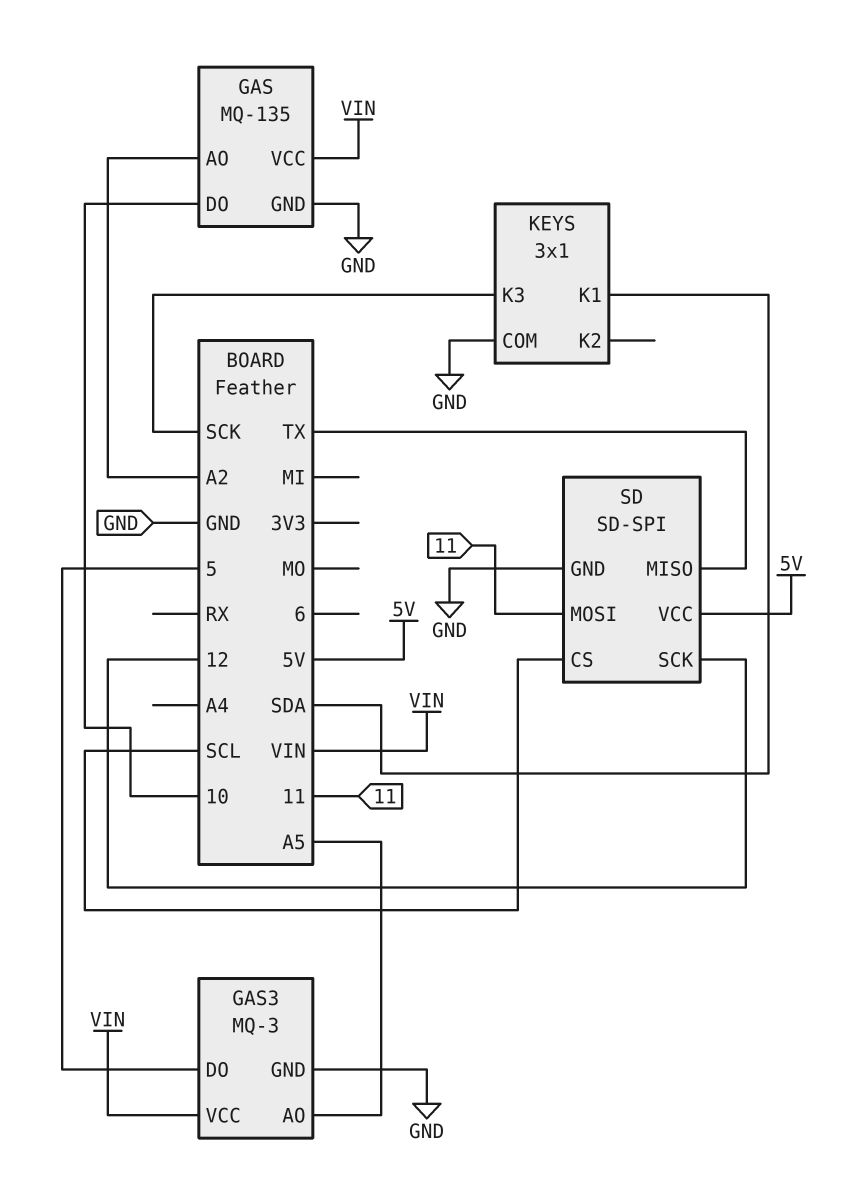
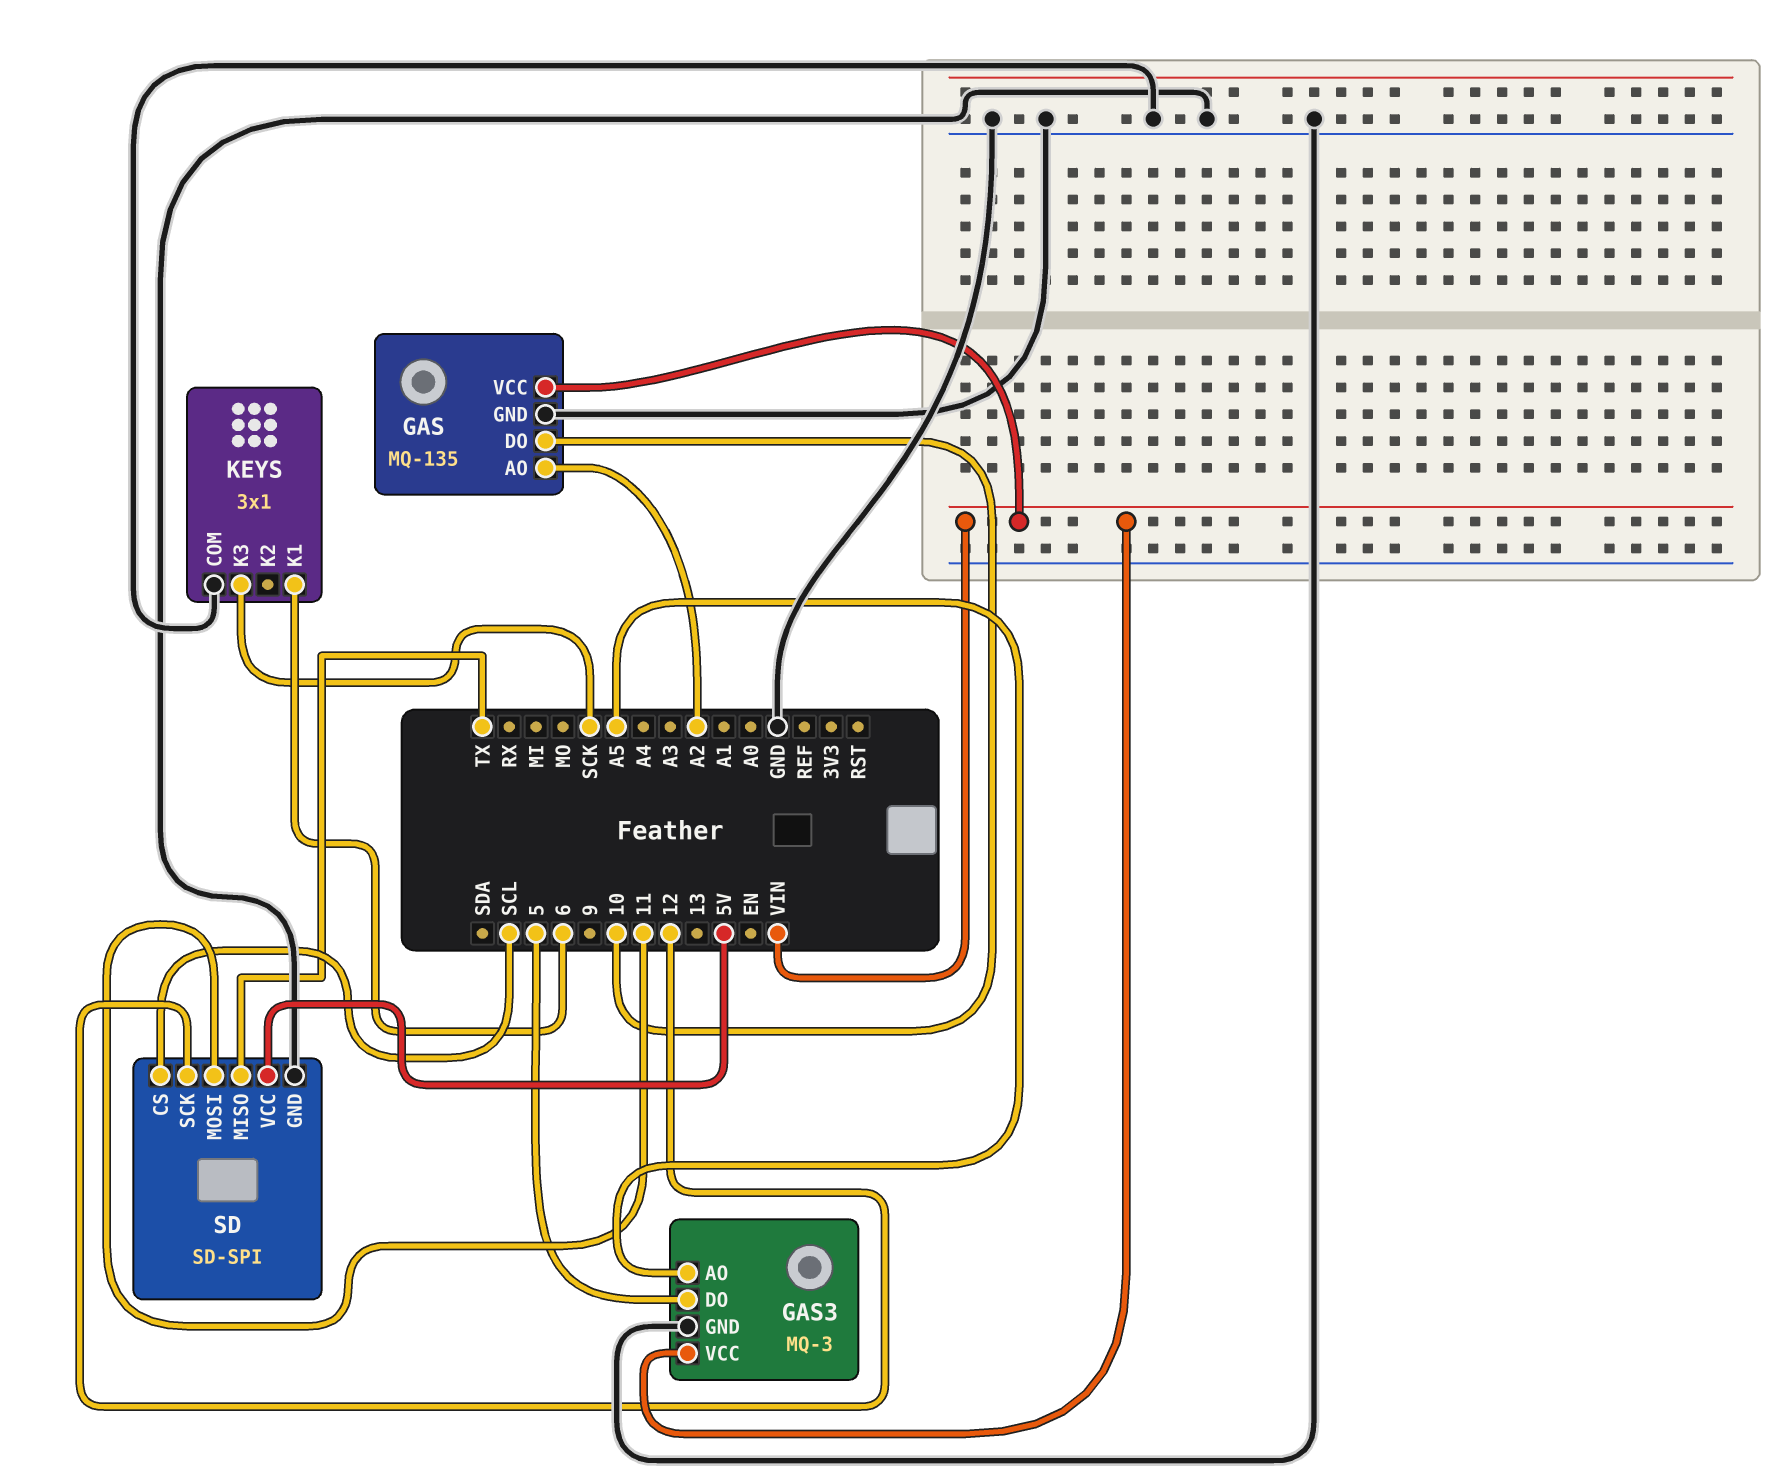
KEYS pin K1: SDA -> 6

